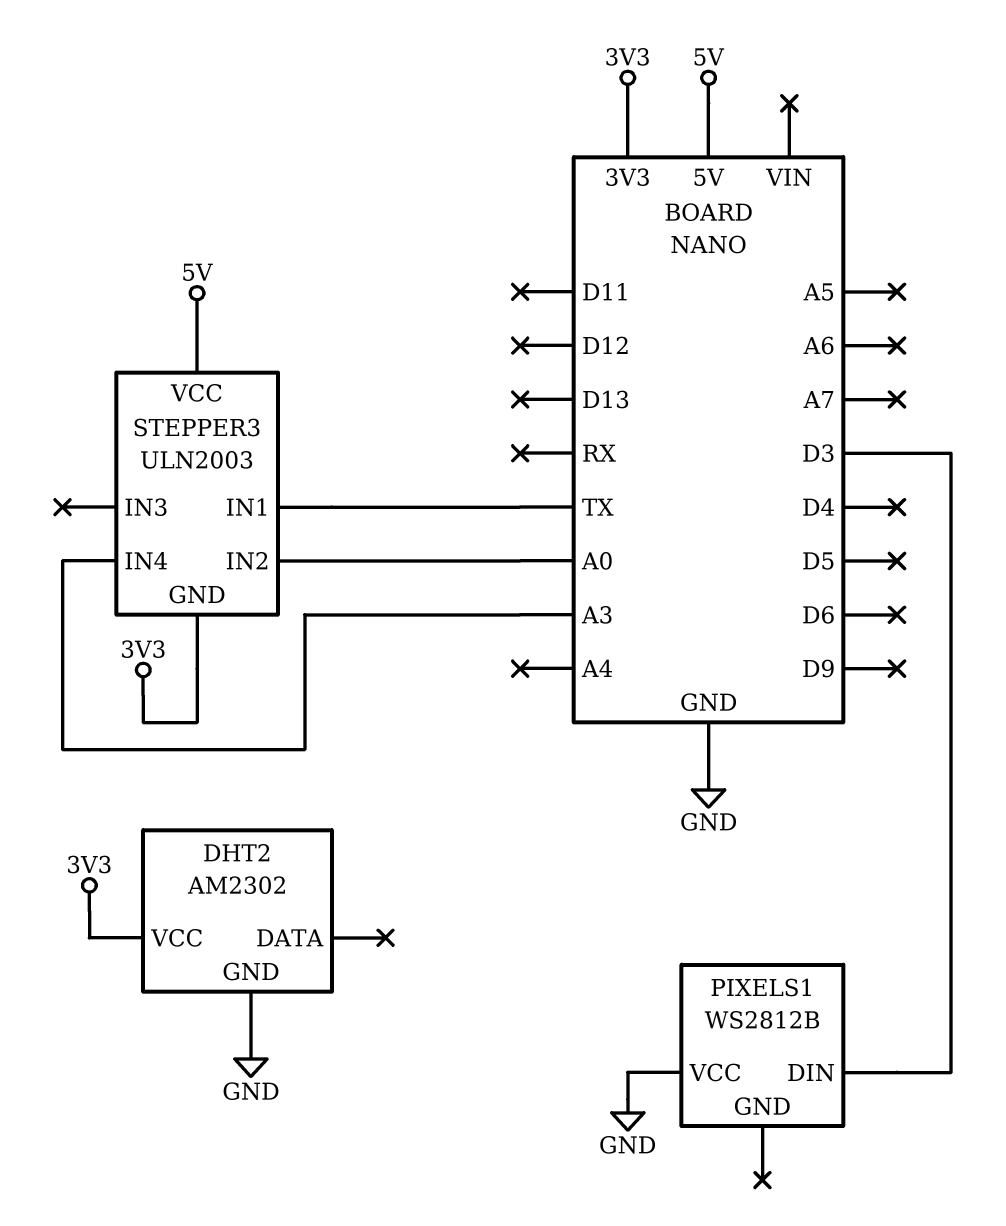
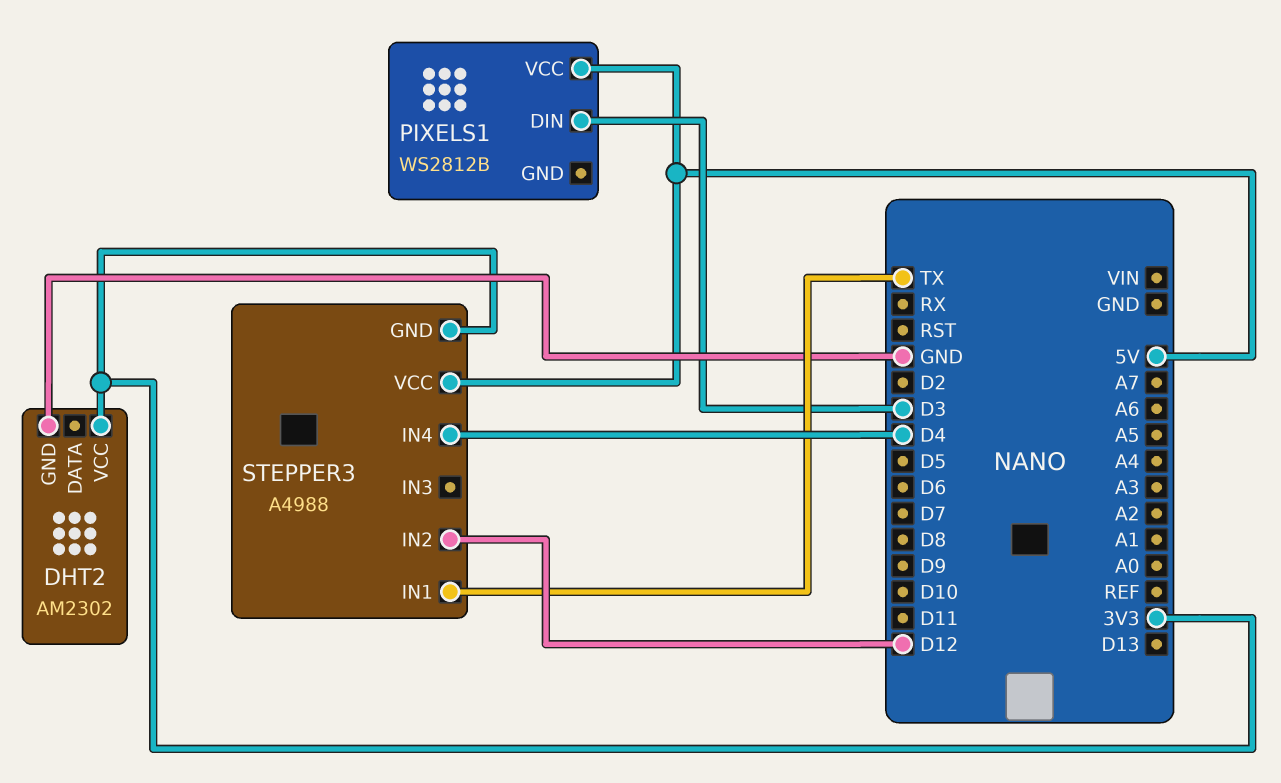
PIXELS1 pin VCC: GND -> 5V
STEPPER3: ULN2003 -> A4988
STEPPER3 pin IN2: A0 -> D12
STEPPER3 pin IN4: A3 -> D4

